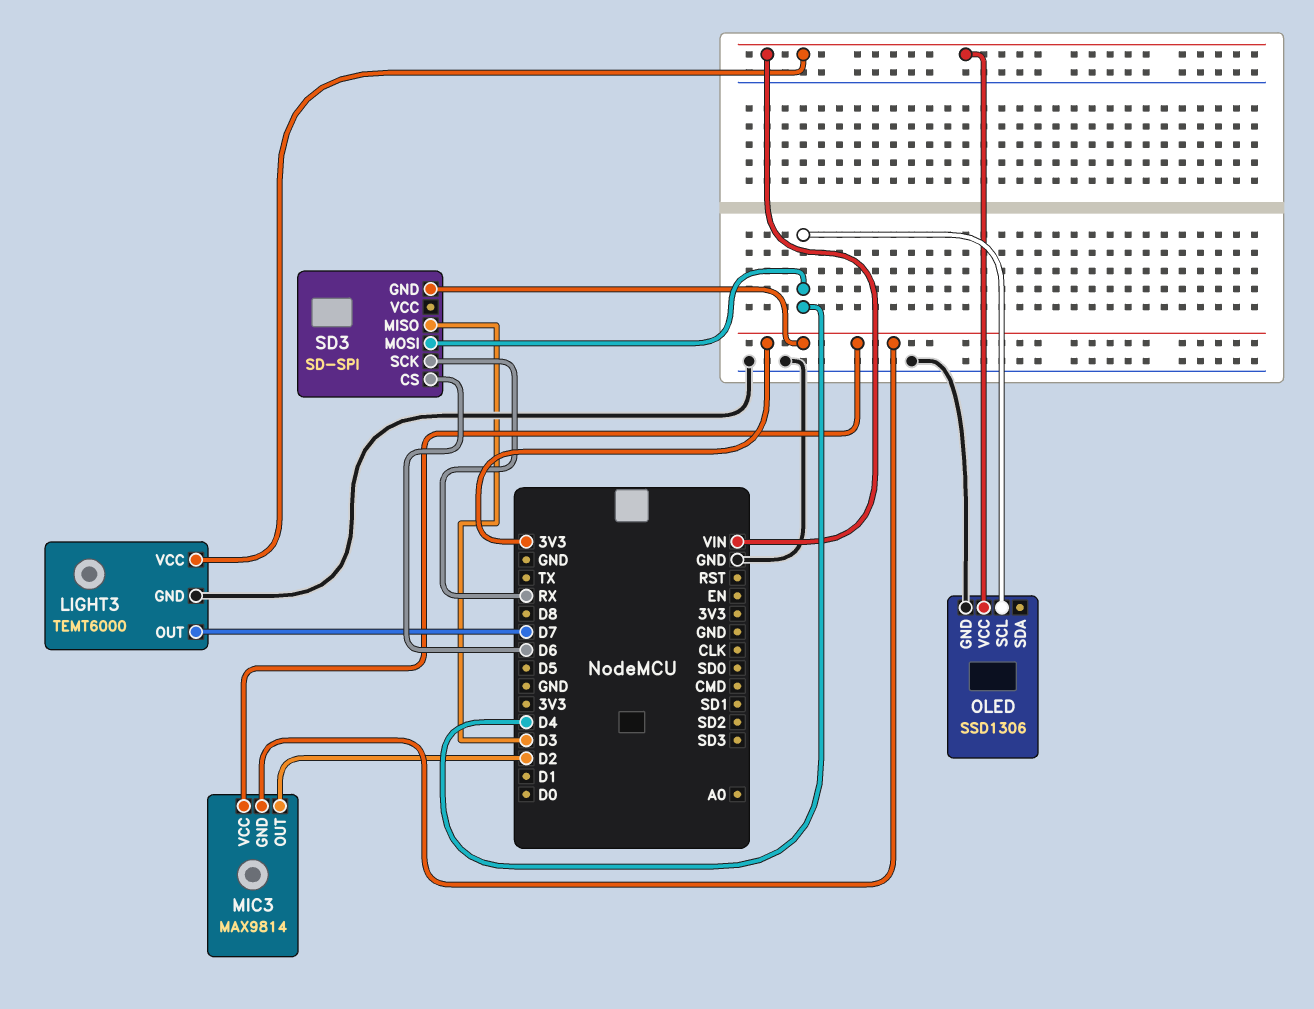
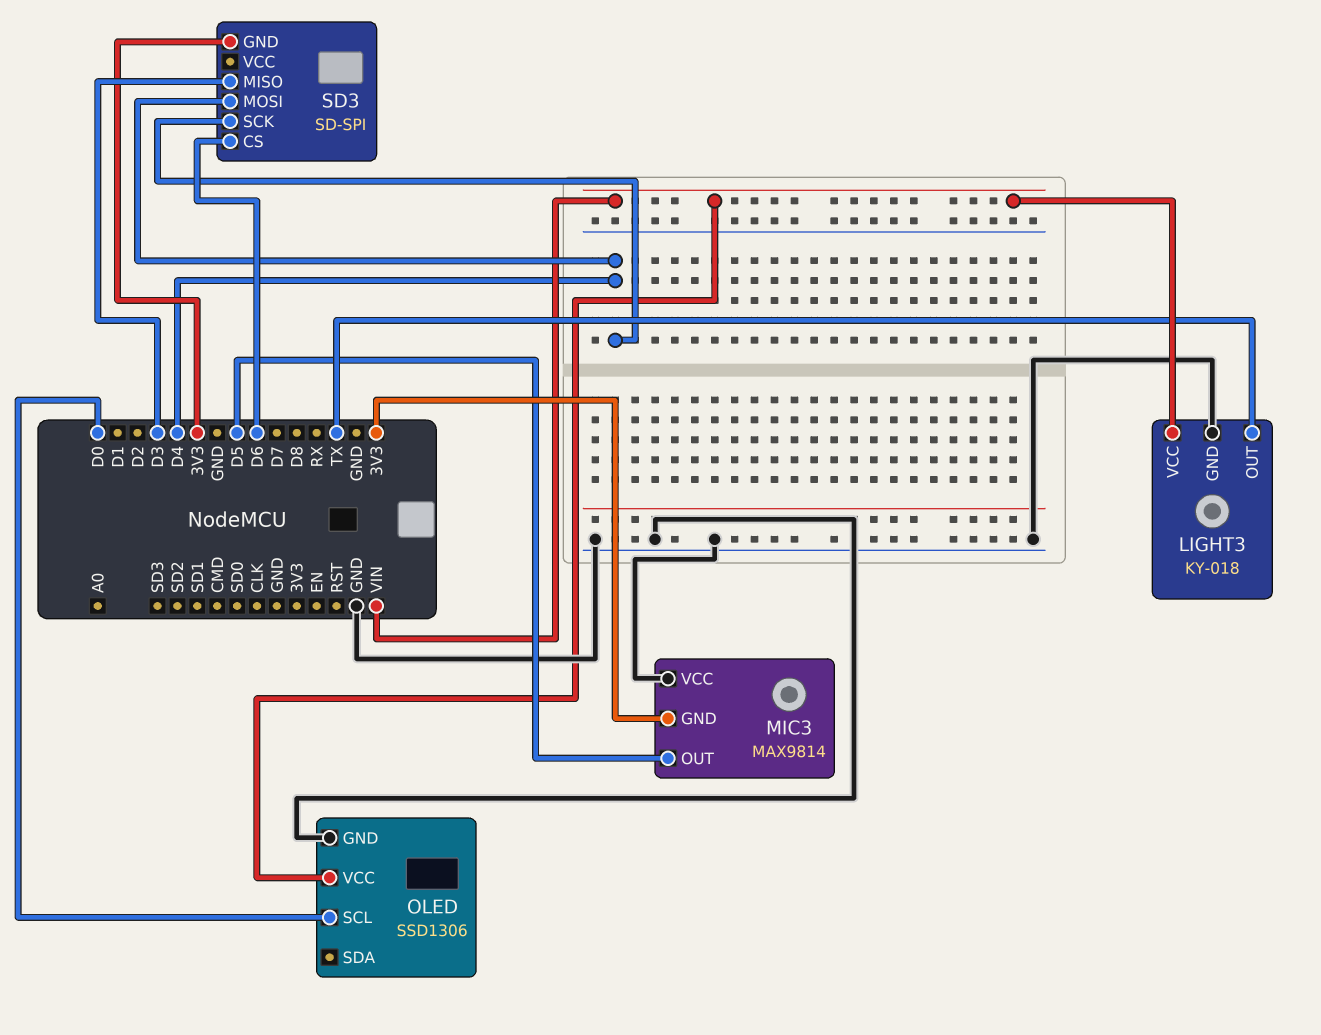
LIGHT3: TEMT6000 -> KY-018
LIGHT3 pin OUT: D7 -> TX
MIC3 pin OUT: D2 -> D5
MIC3 pin VCC: 3V3 -> GND
OLED pin SCL: D4 -> D0
SD3 pin SCK: RX -> D4

